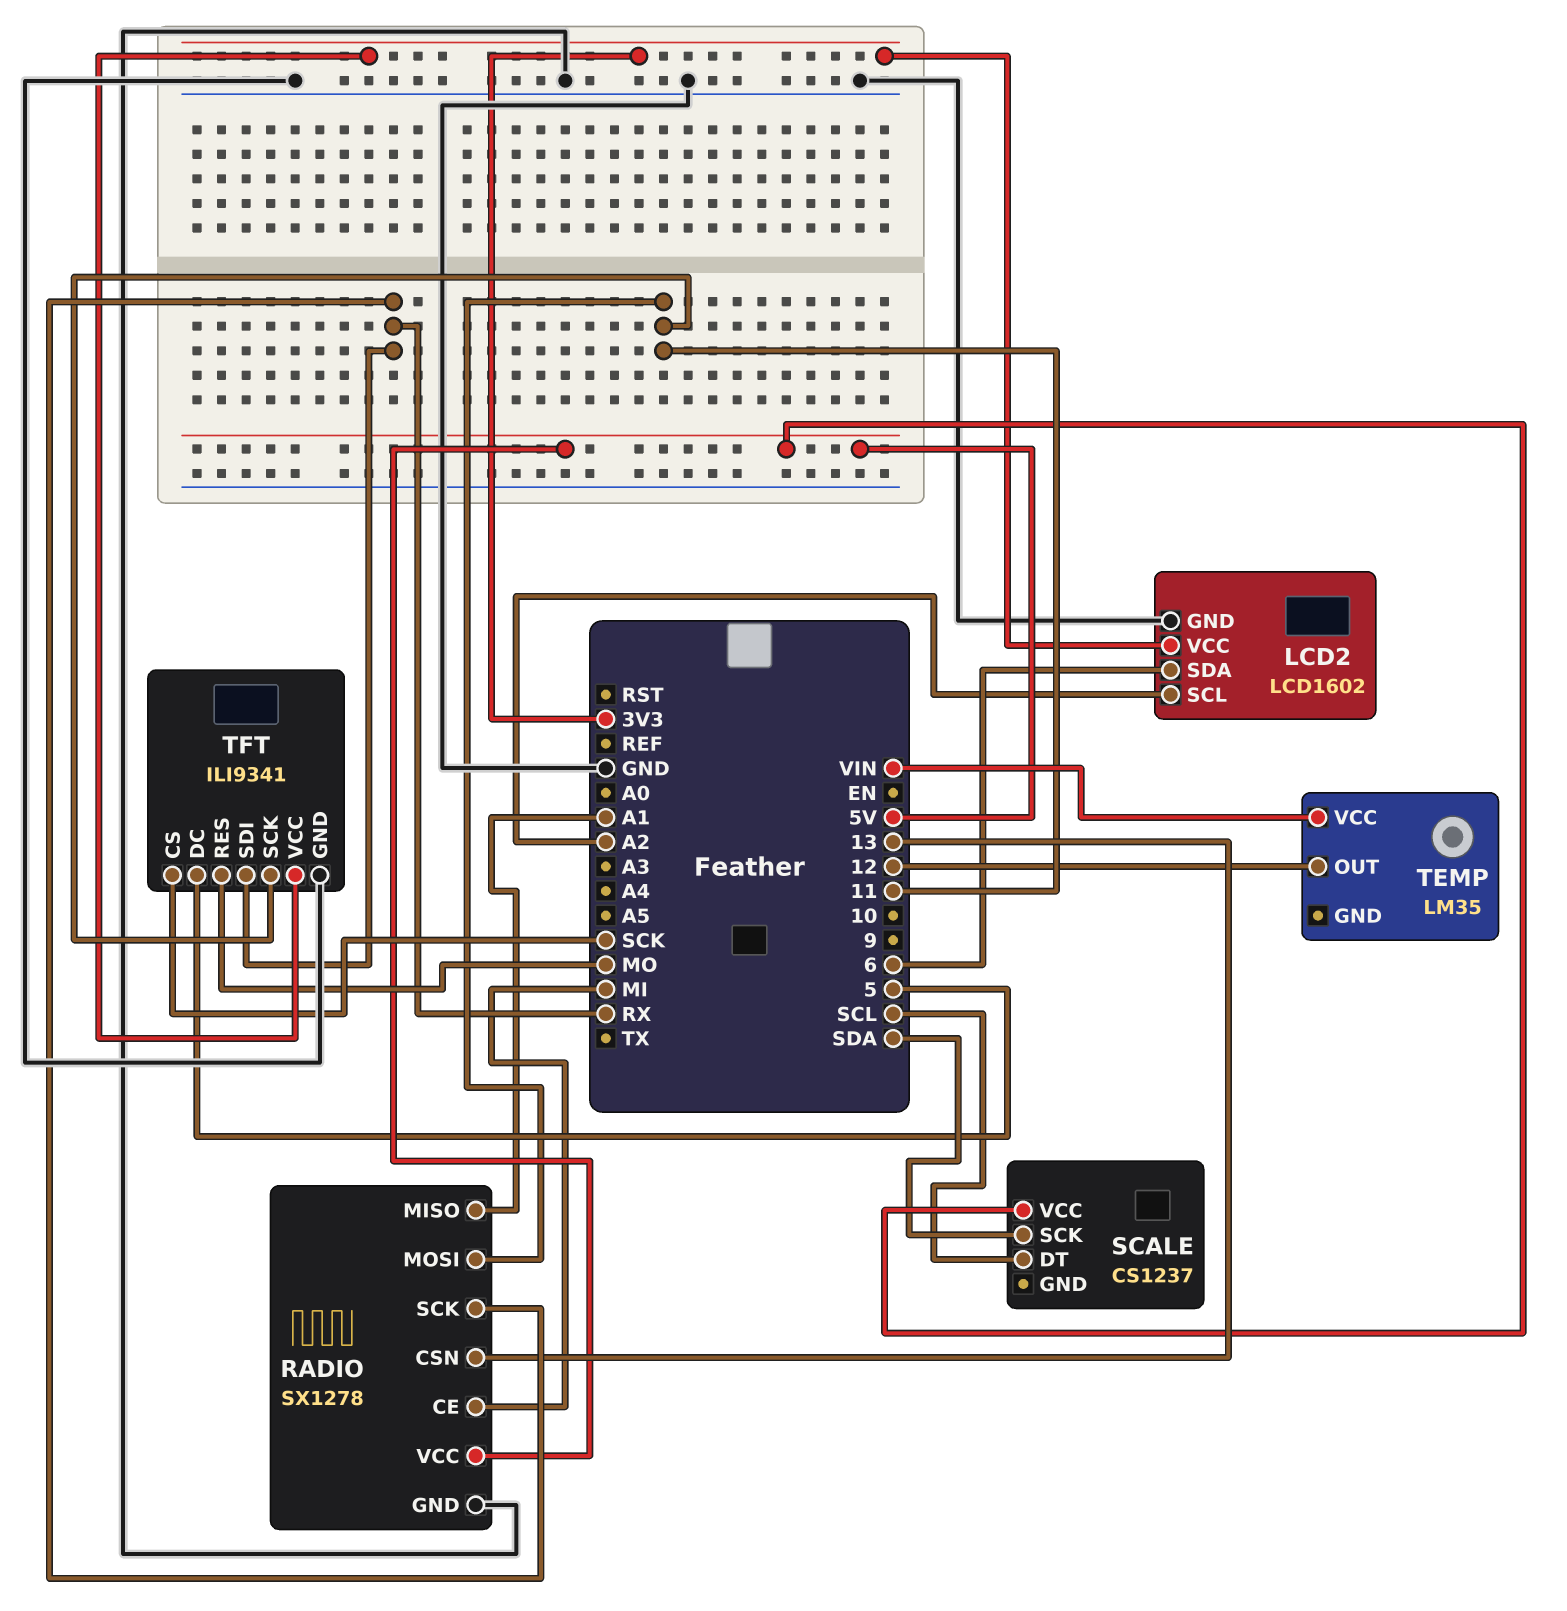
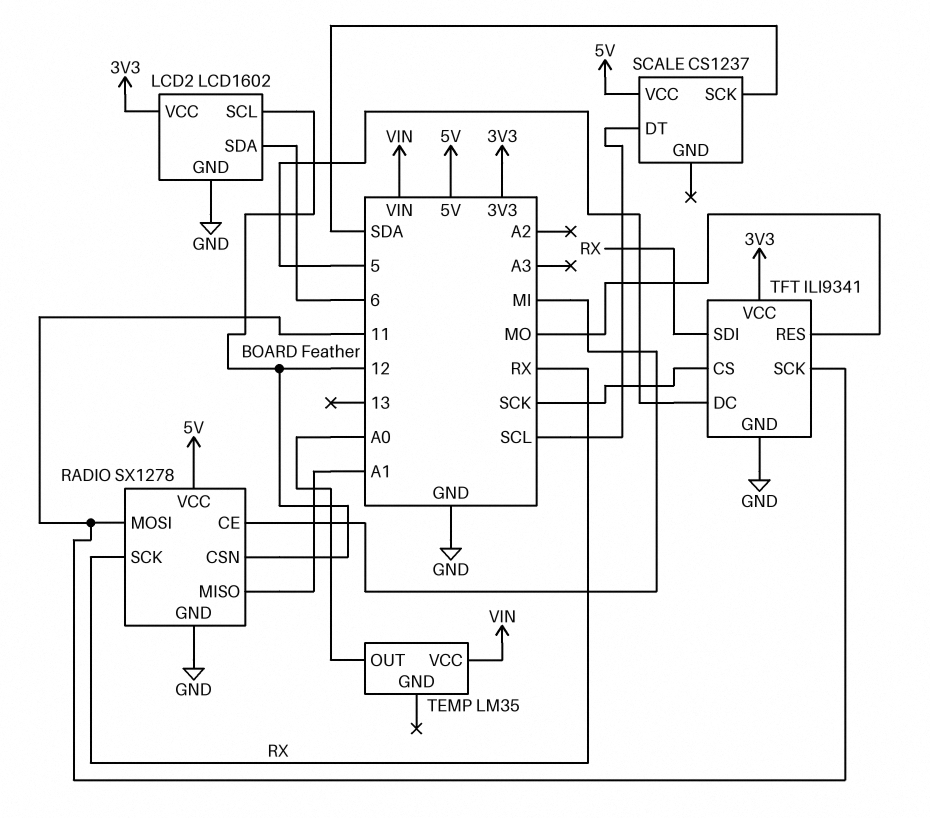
LCD2 pin SCL: A2 -> 12
RADIO pin CSN: 13 -> 12
TEMP pin OUT: 12 -> A0

